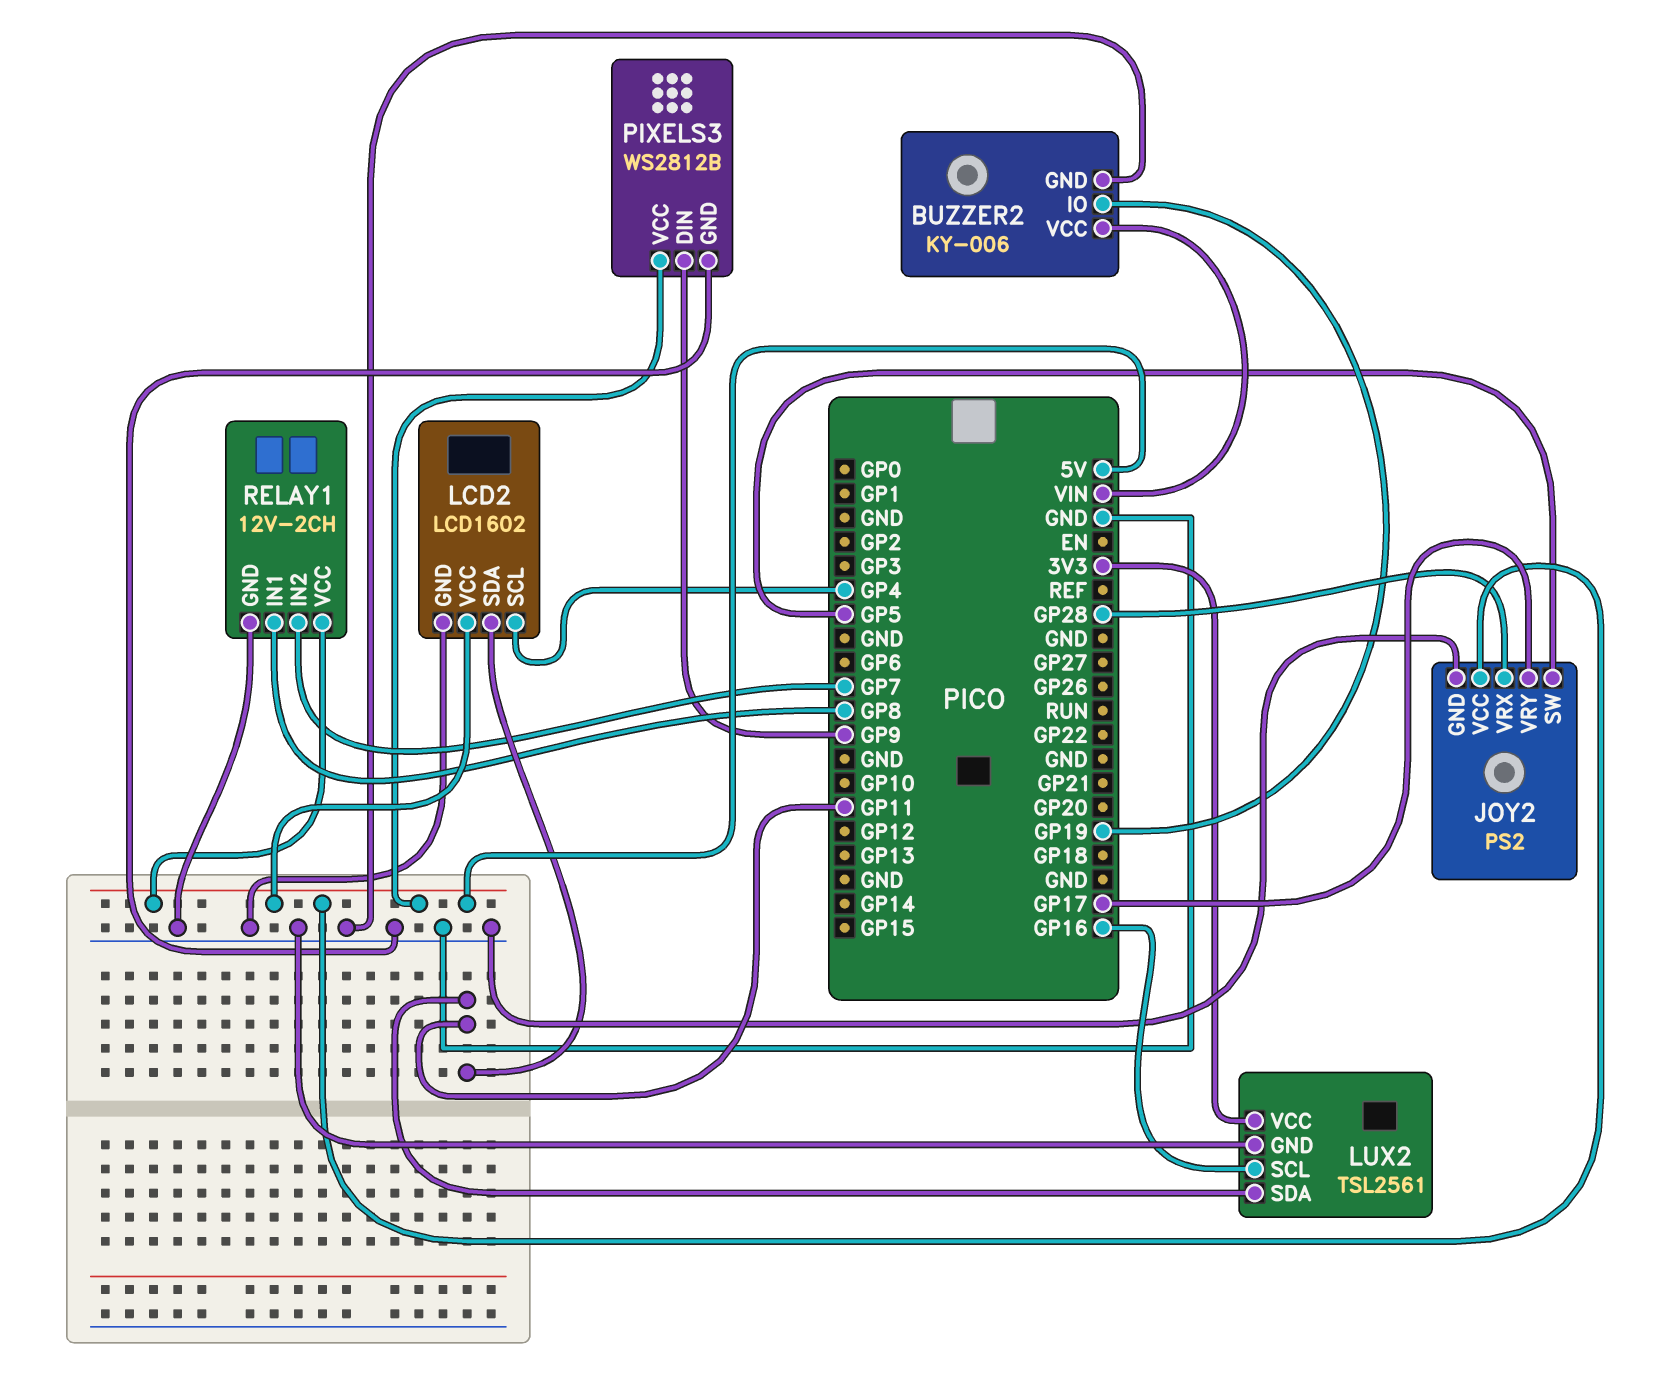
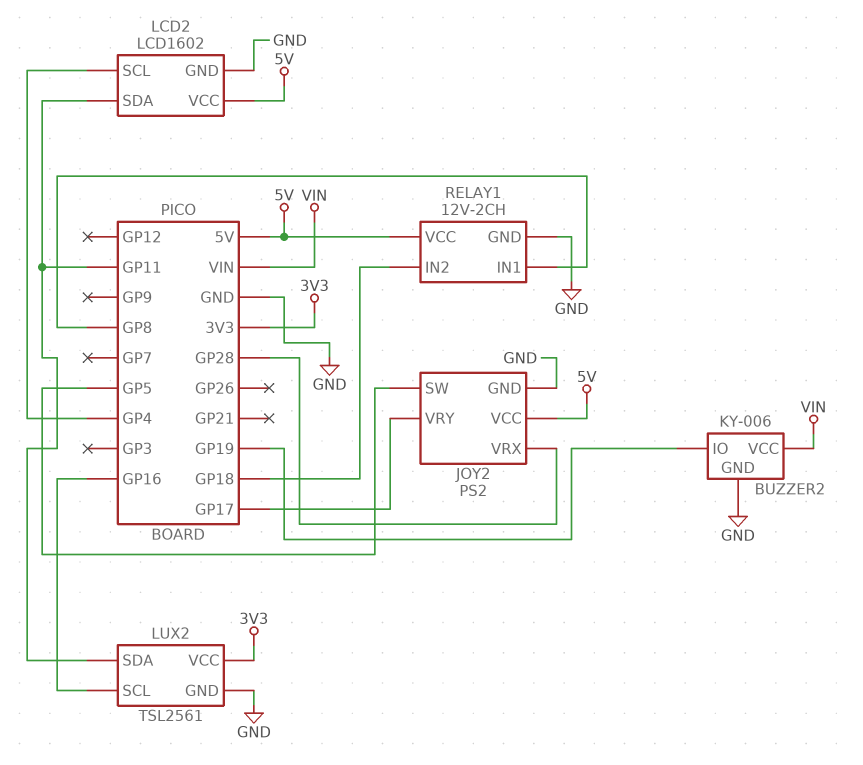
PIXELS3: WS2812B -> none
PIXELS3 pin DIN: GP9 -> none
PIXELS3 pin GND: GND -> none
PIXELS3 pin VCC: 5V -> none
RELAY1 pin IN2: GP7 -> GP18

